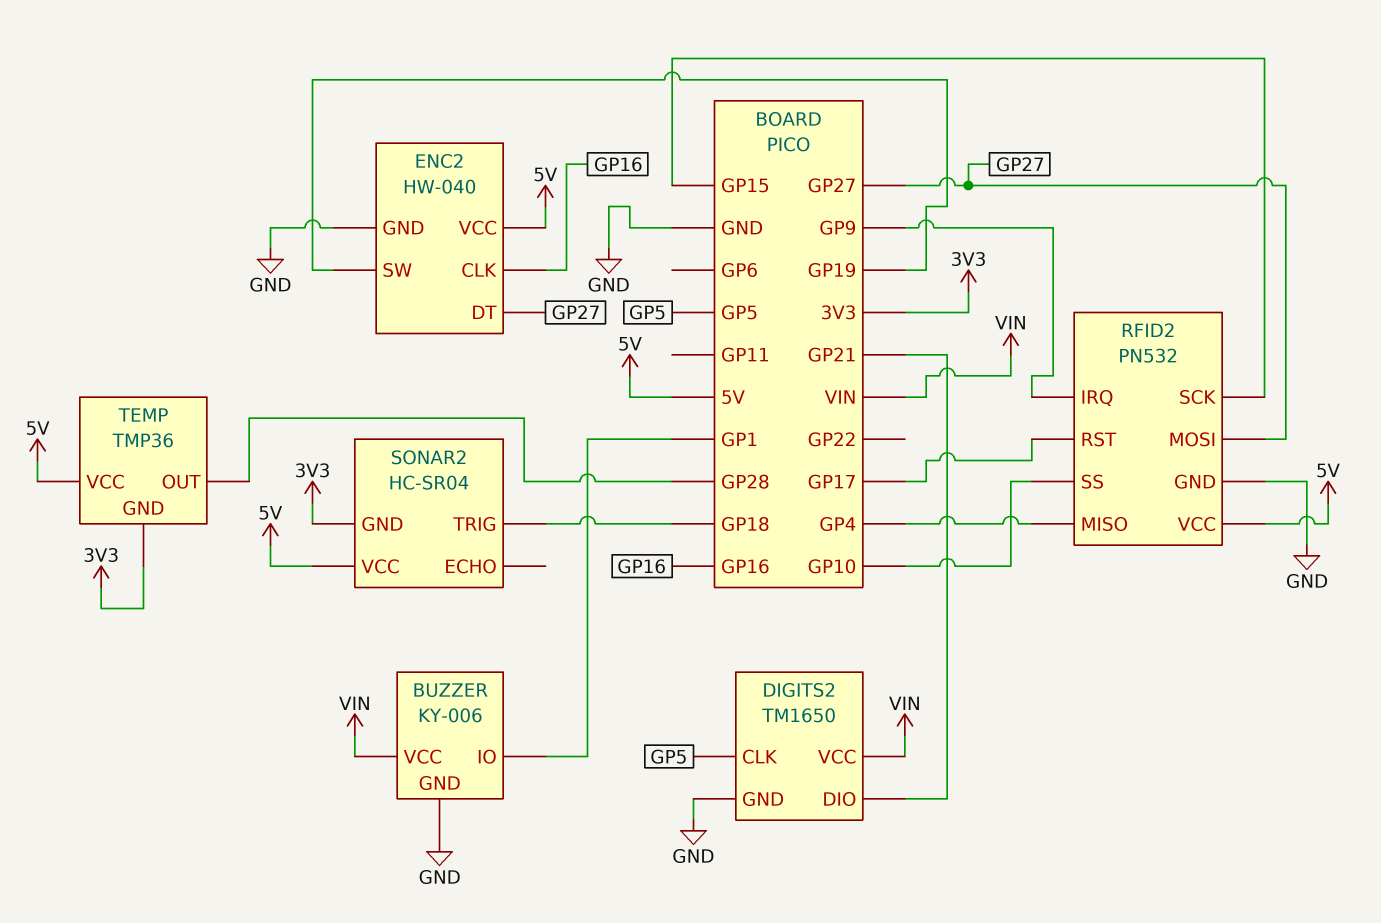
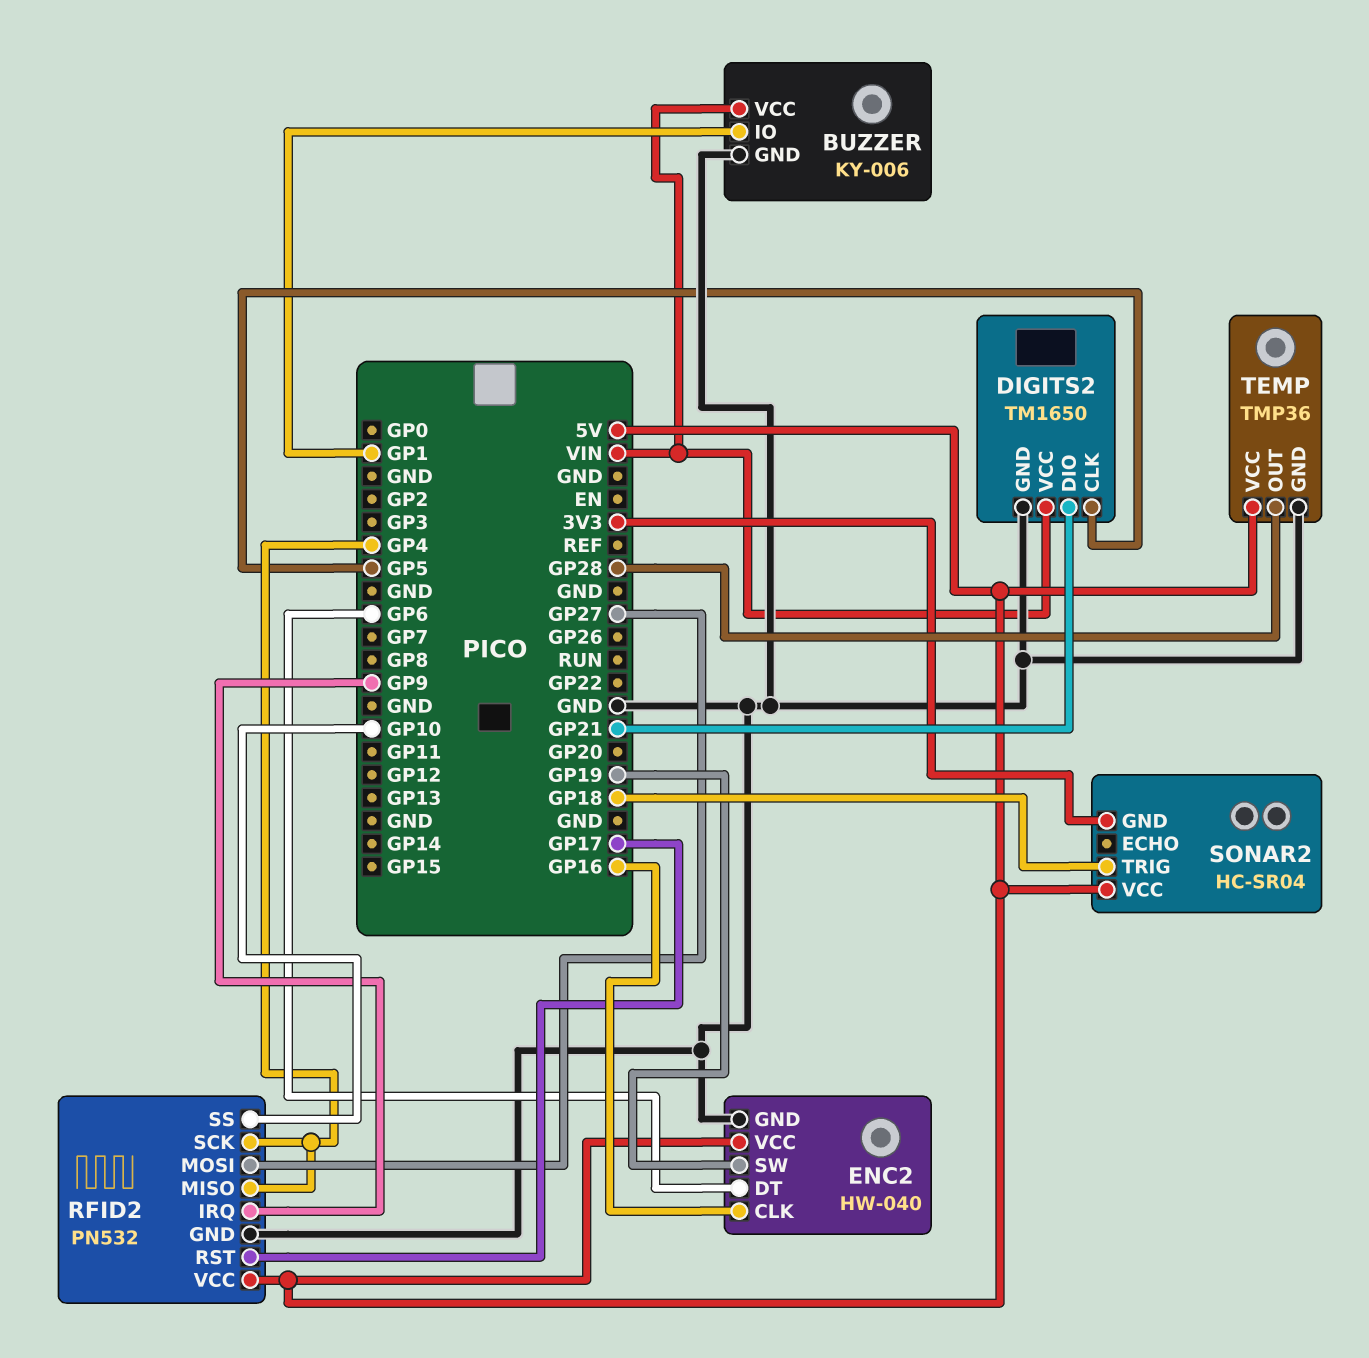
ENC2 pin DT: GP27 -> GP6
RFID2 pin SCK: GP15 -> GP4
TEMP pin GND: 3V3 -> GND

